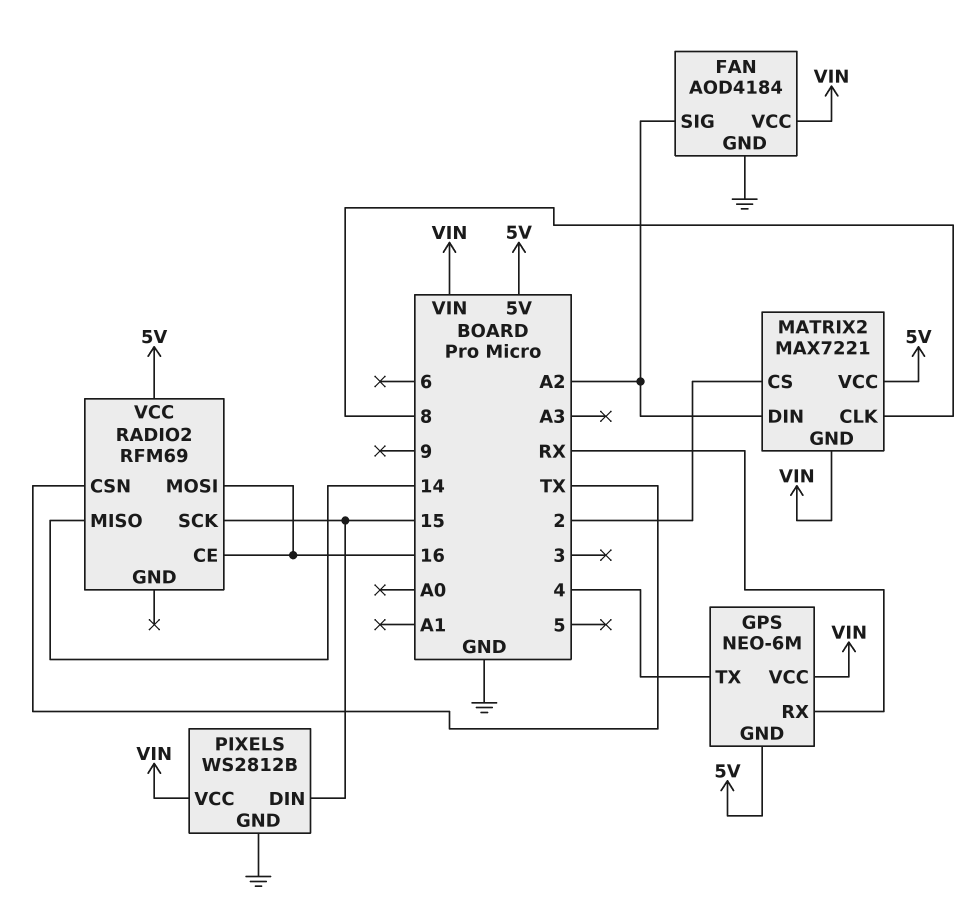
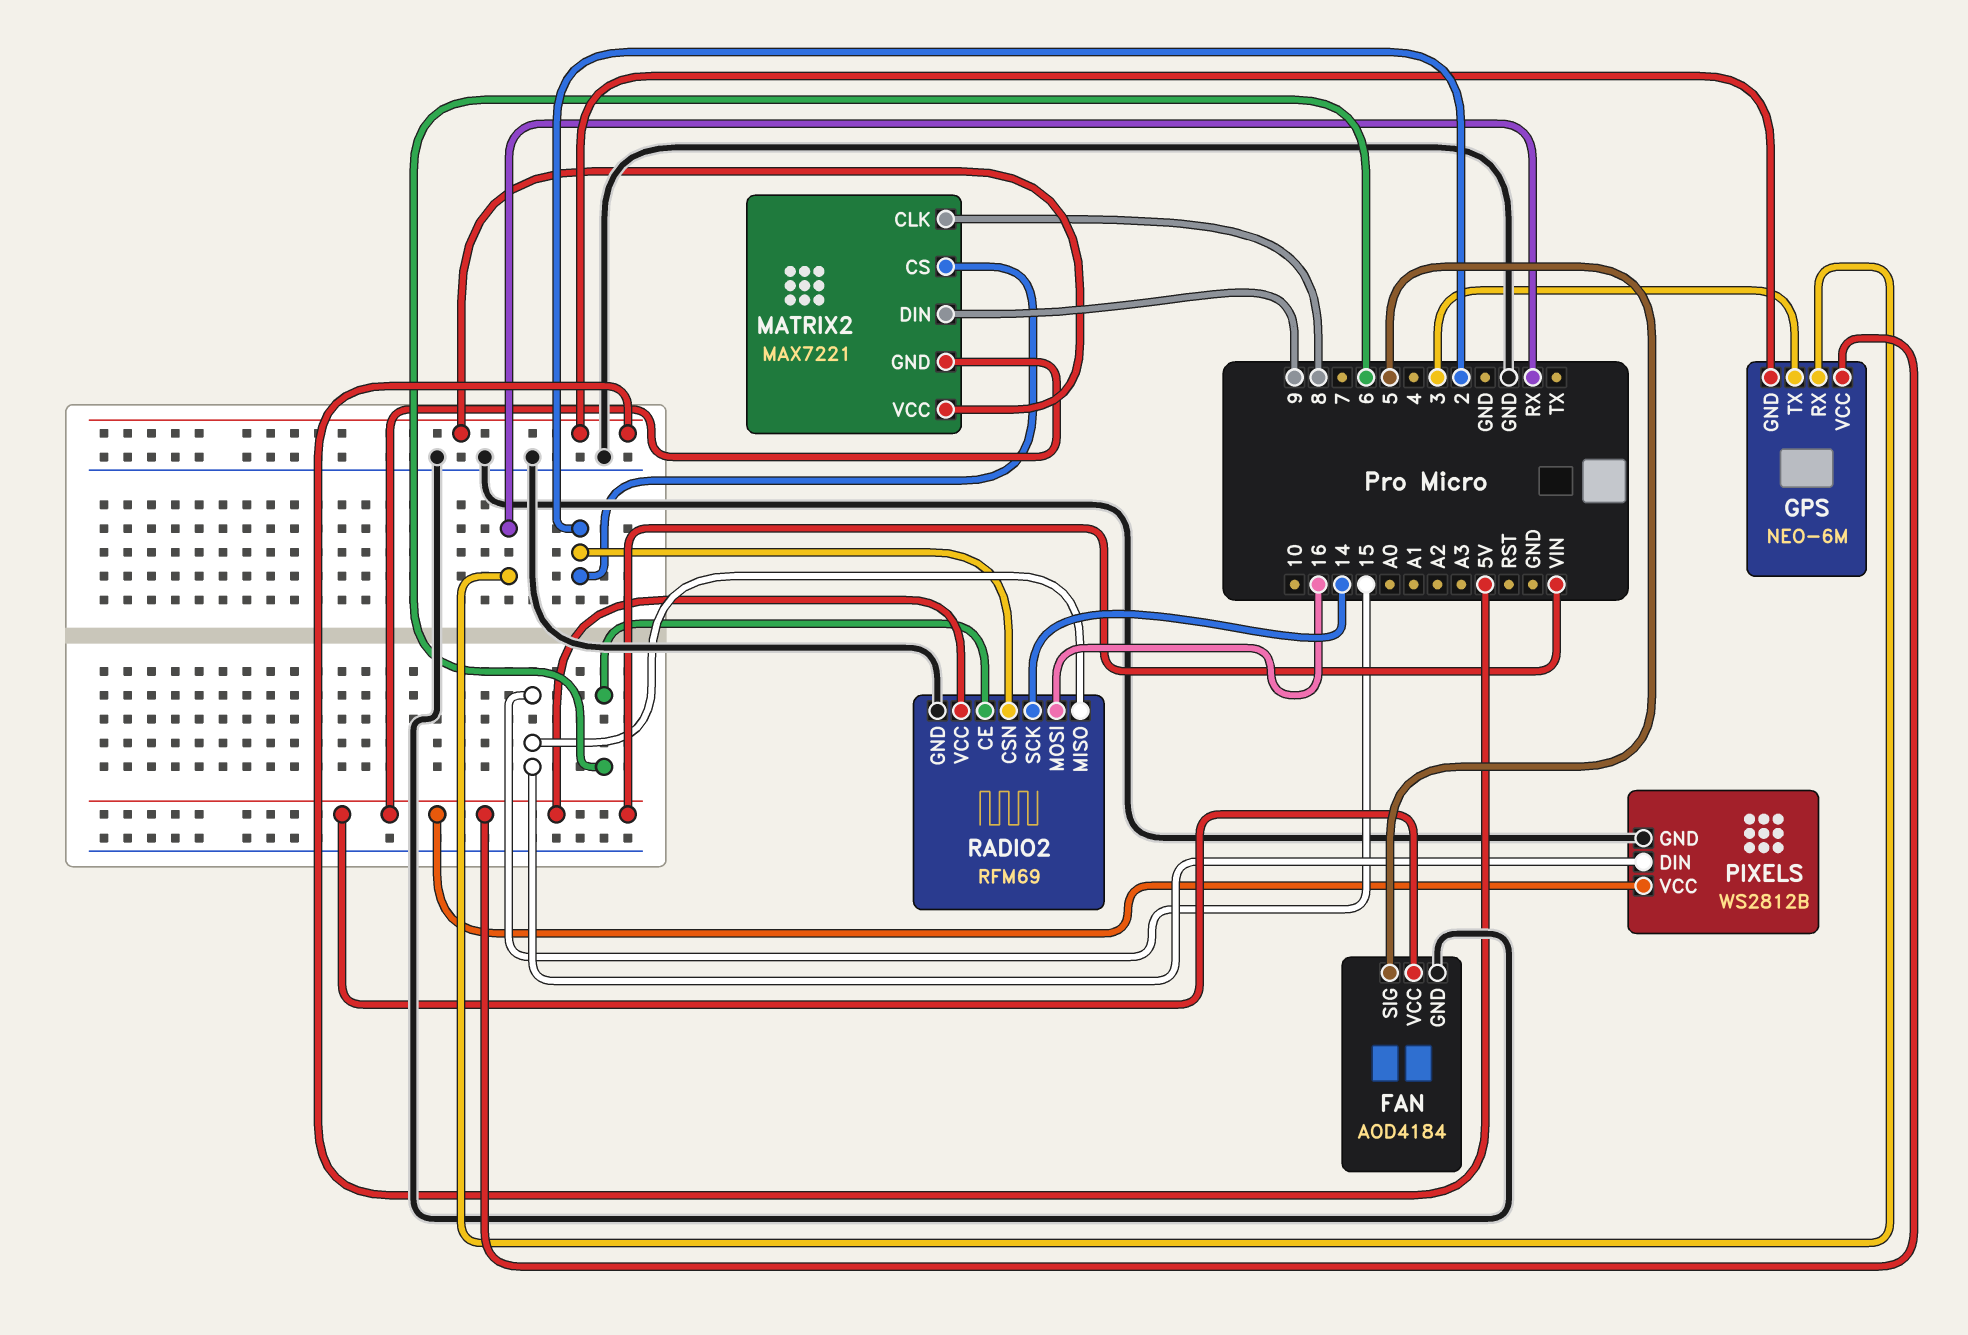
FAN pin SIG: A2 -> 5
GPS pin TX: 4 -> 3
MATRIX2 pin DIN: A2 -> 9
RADIO2 pin CE: 16 -> 6
RADIO2 pin CSN: TX -> 2
RADIO2 pin GND: none -> GND
RADIO2 pin MISO: 14 -> 15
RADIO2 pin SCK: 15 -> 14
RADIO2 pin VCC: 5V -> VIN

